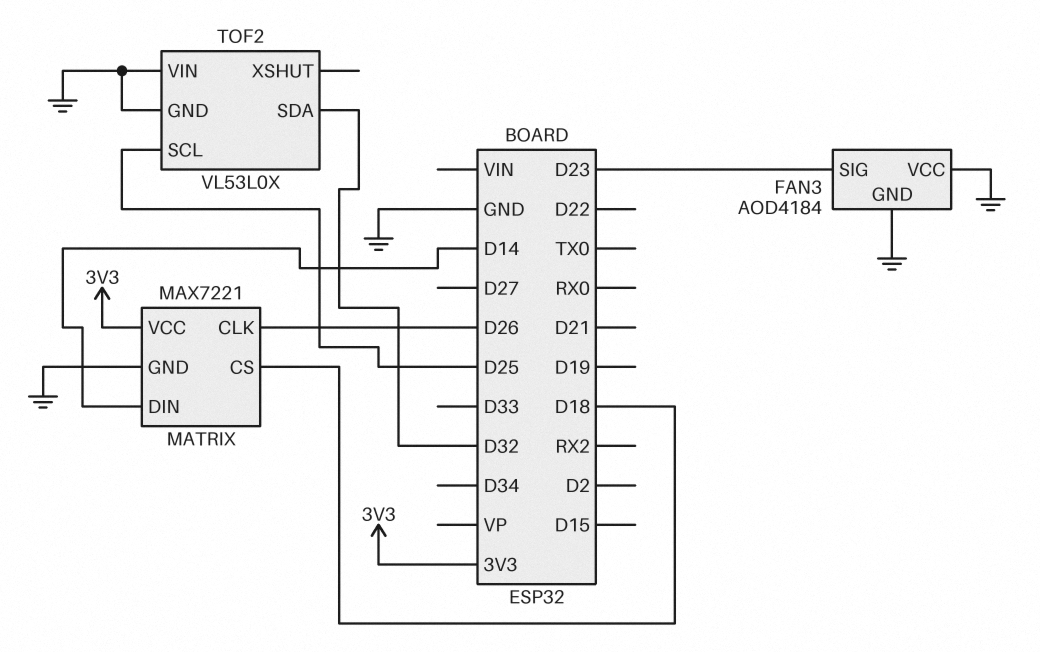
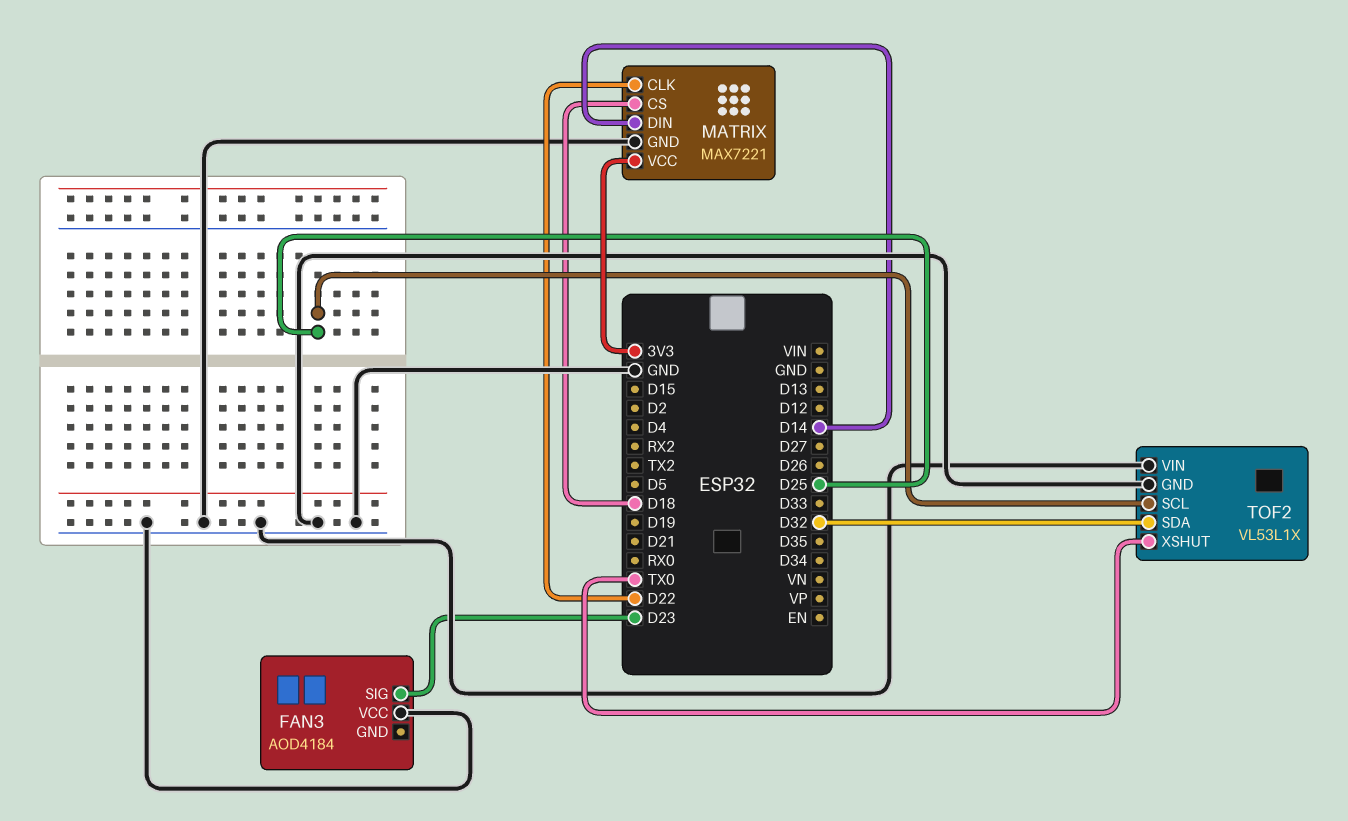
FAN3 pin GND: GND -> none
MATRIX pin CLK: D26 -> D22
TOF2: VL53L0X -> VL53L1X
TOF2 pin XSHUT: none -> TX0

